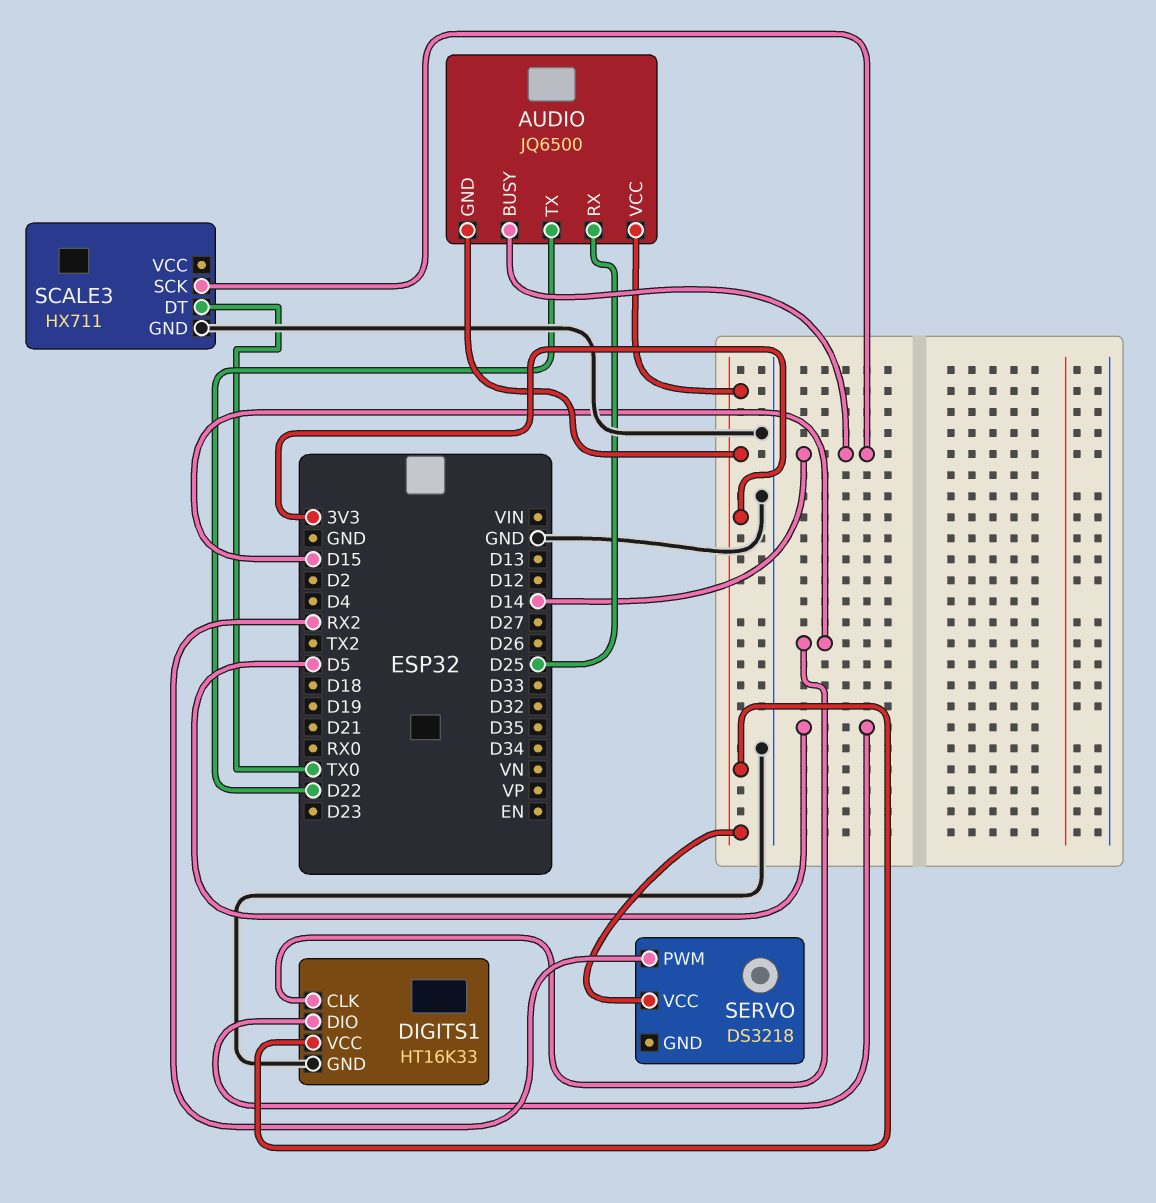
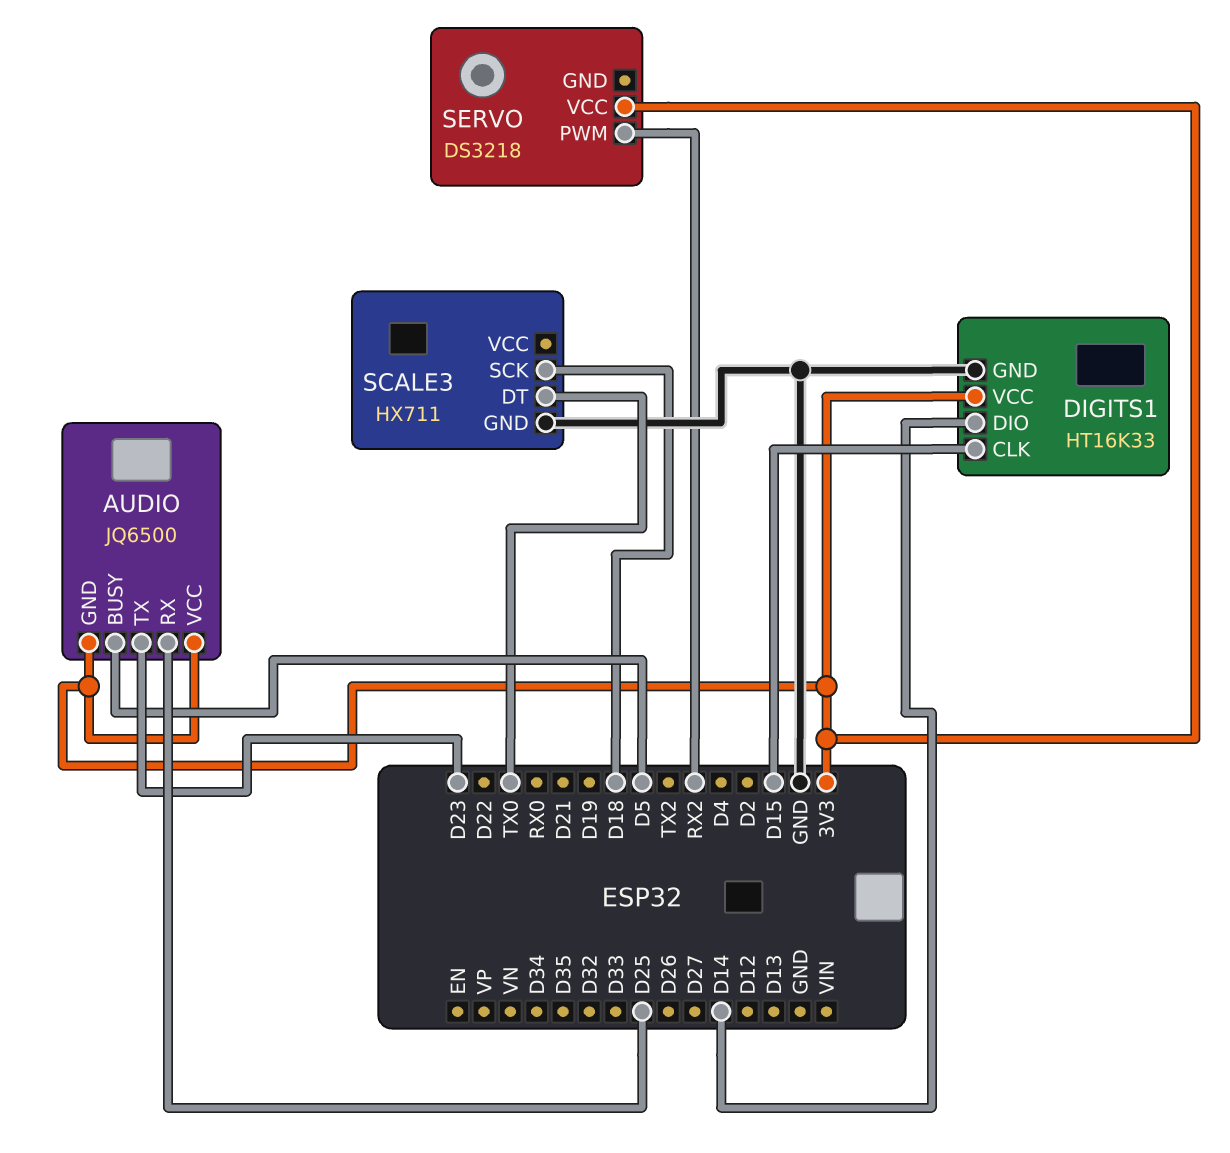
AUDIO pin BUSY: D14 -> D5
AUDIO pin TX: D22 -> D23
DIGITS1 pin DIO: D5 -> D14
SCALE3 pin SCK: D14 -> D18

